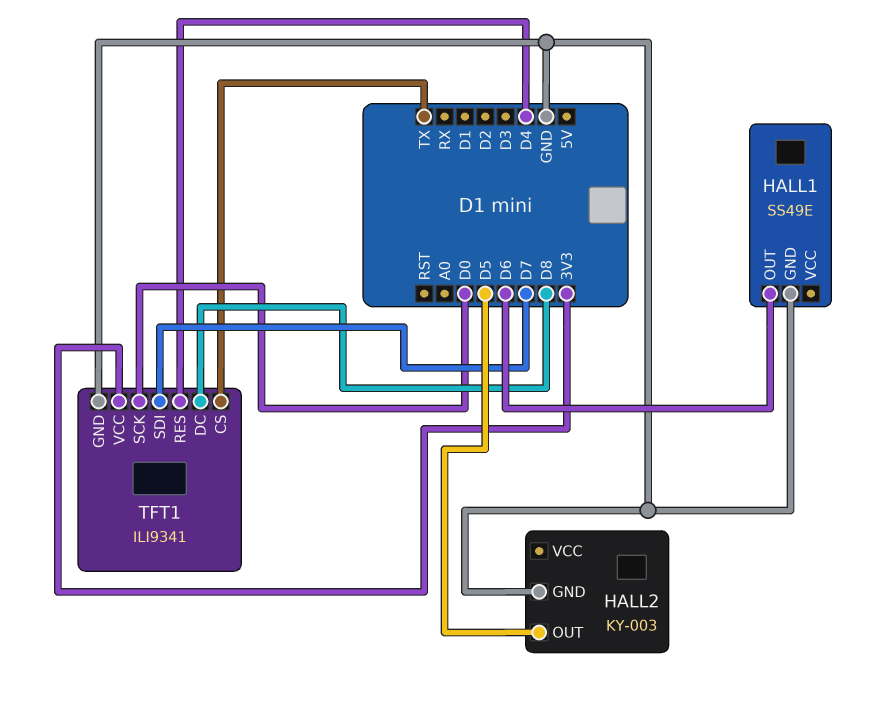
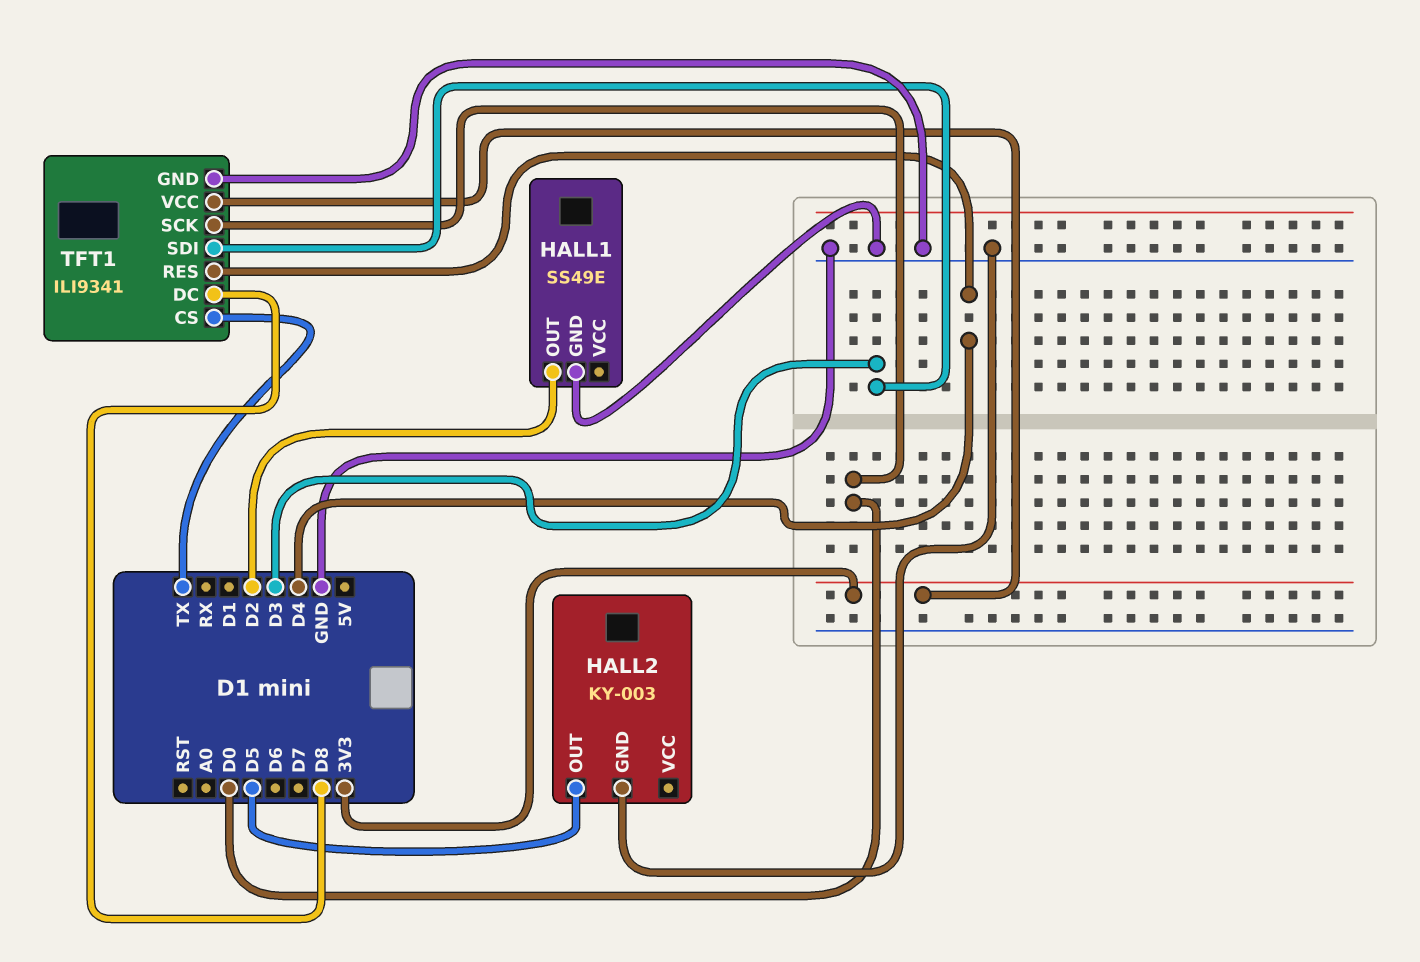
HALL1 pin OUT: D6 -> D2
TFT1 pin SDI: D7 -> D3

